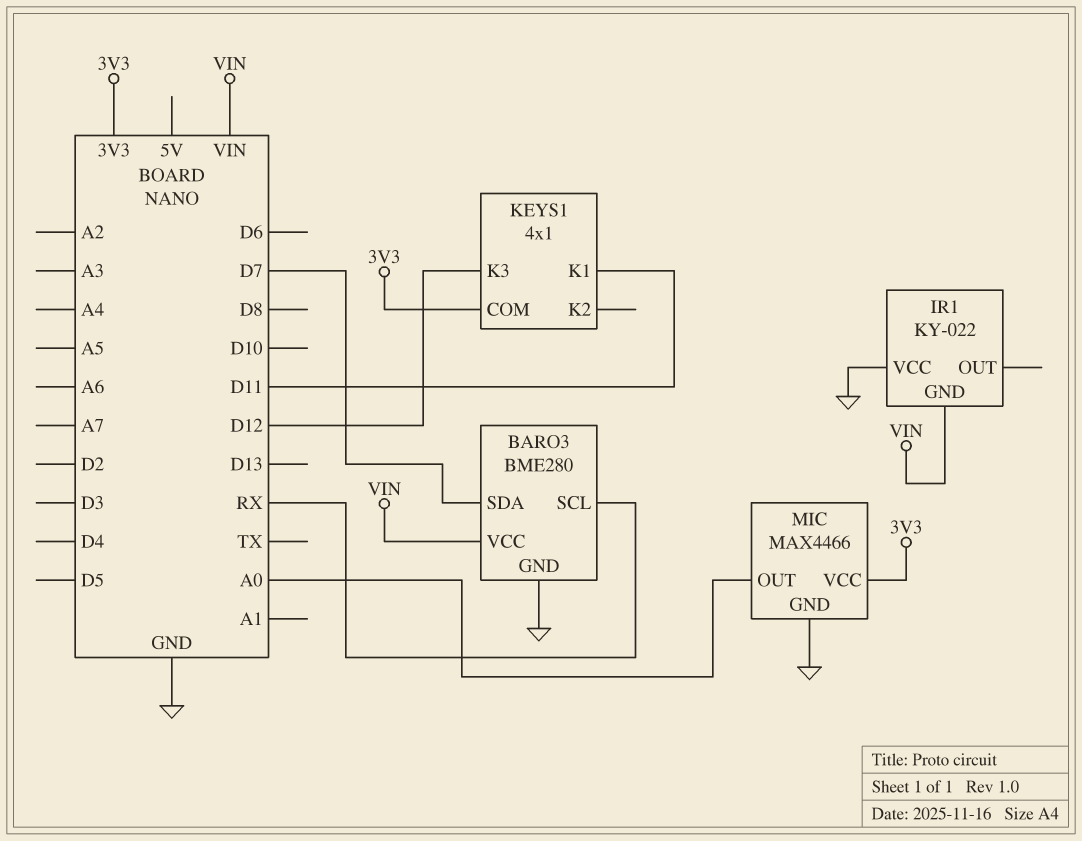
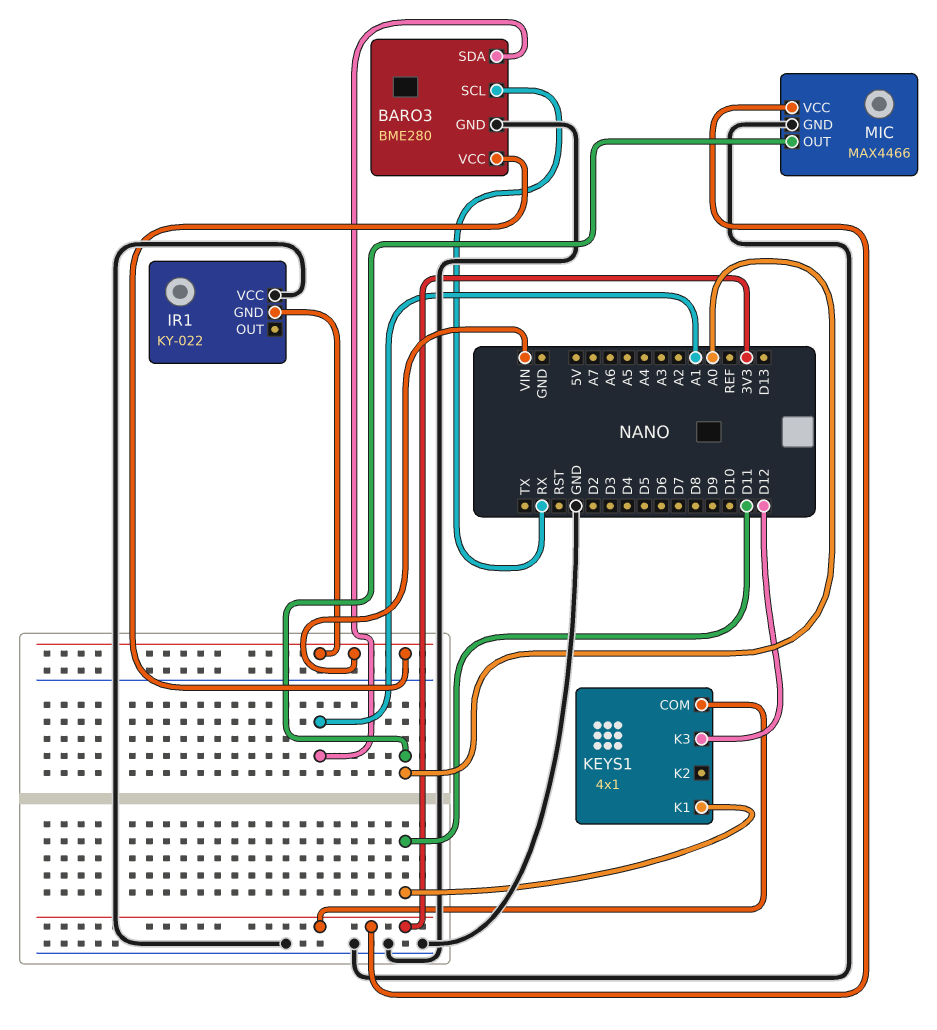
BARO3 pin SDA: D7 -> A1

